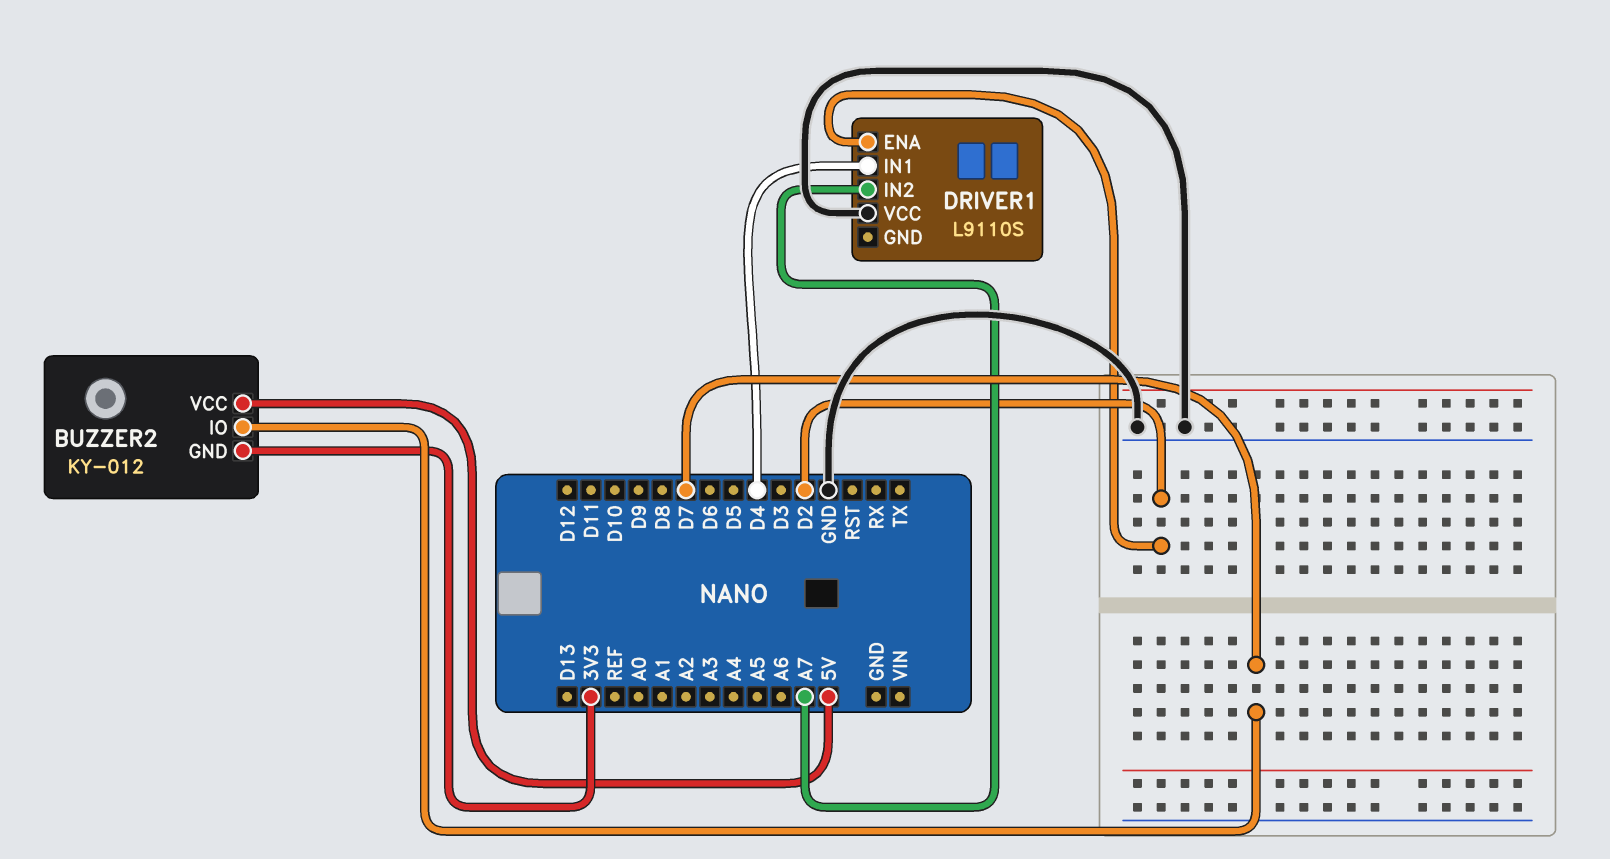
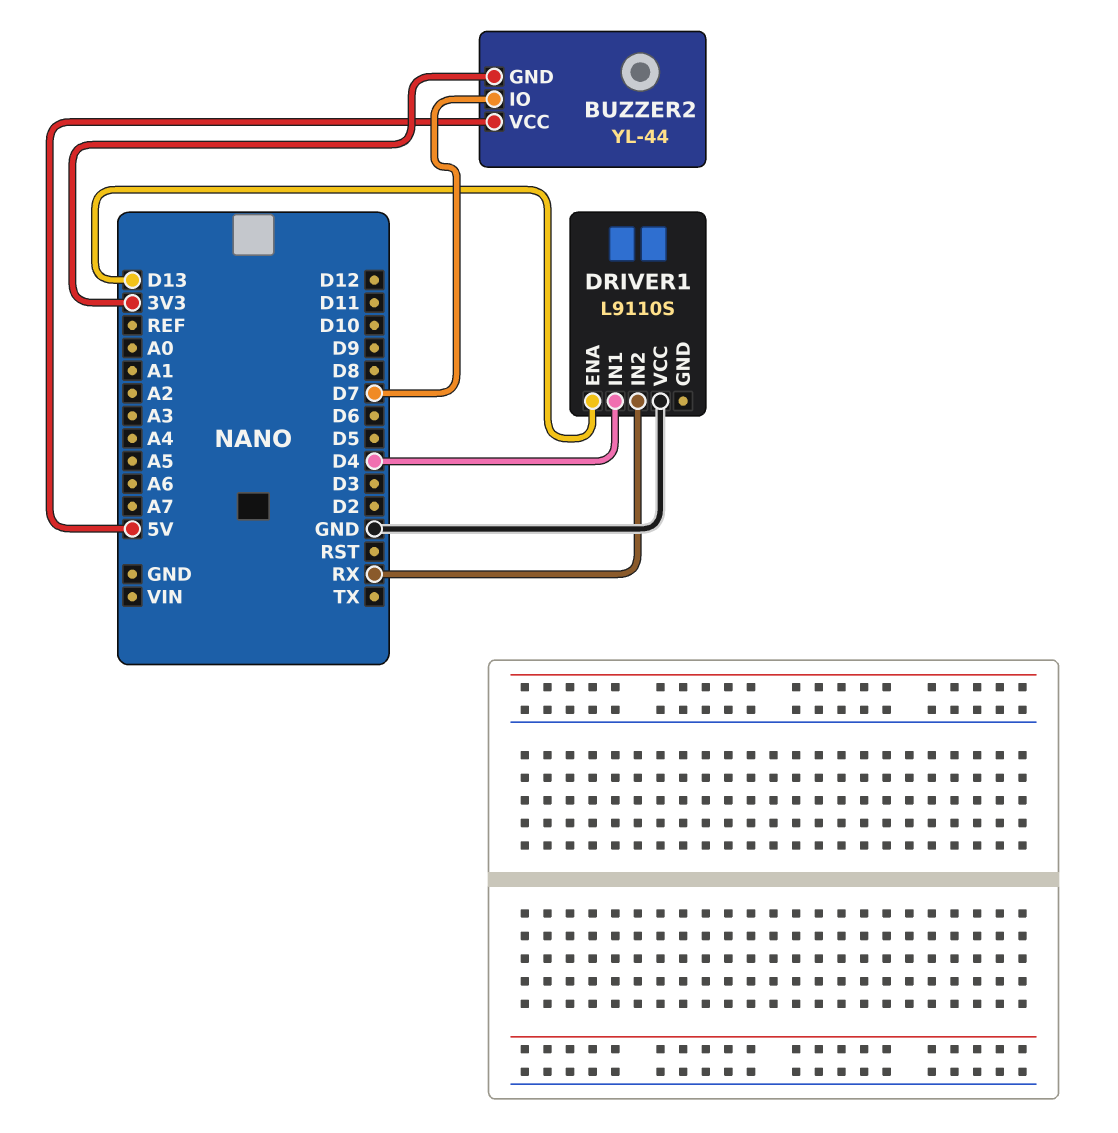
BUZZER2: KY-012 -> YL-44
DRIVER1 pin ENA: D2 -> D13
DRIVER1 pin IN2: A7 -> RX

